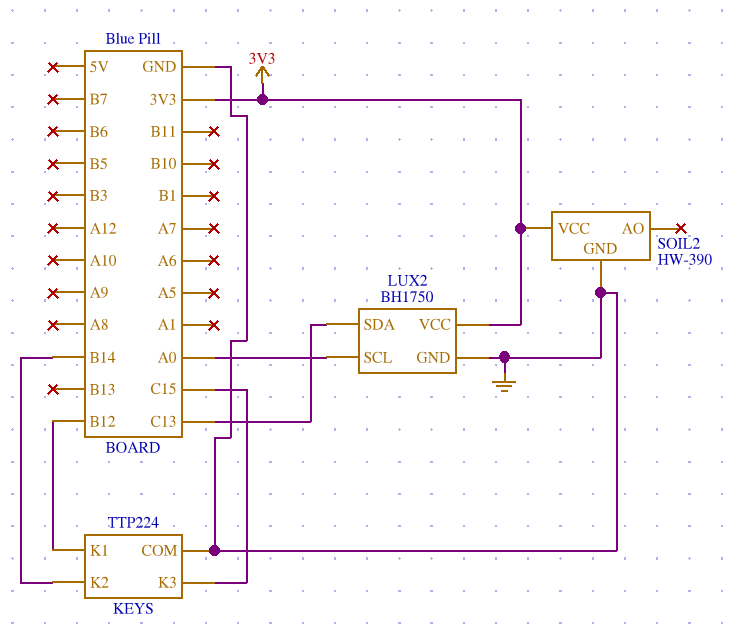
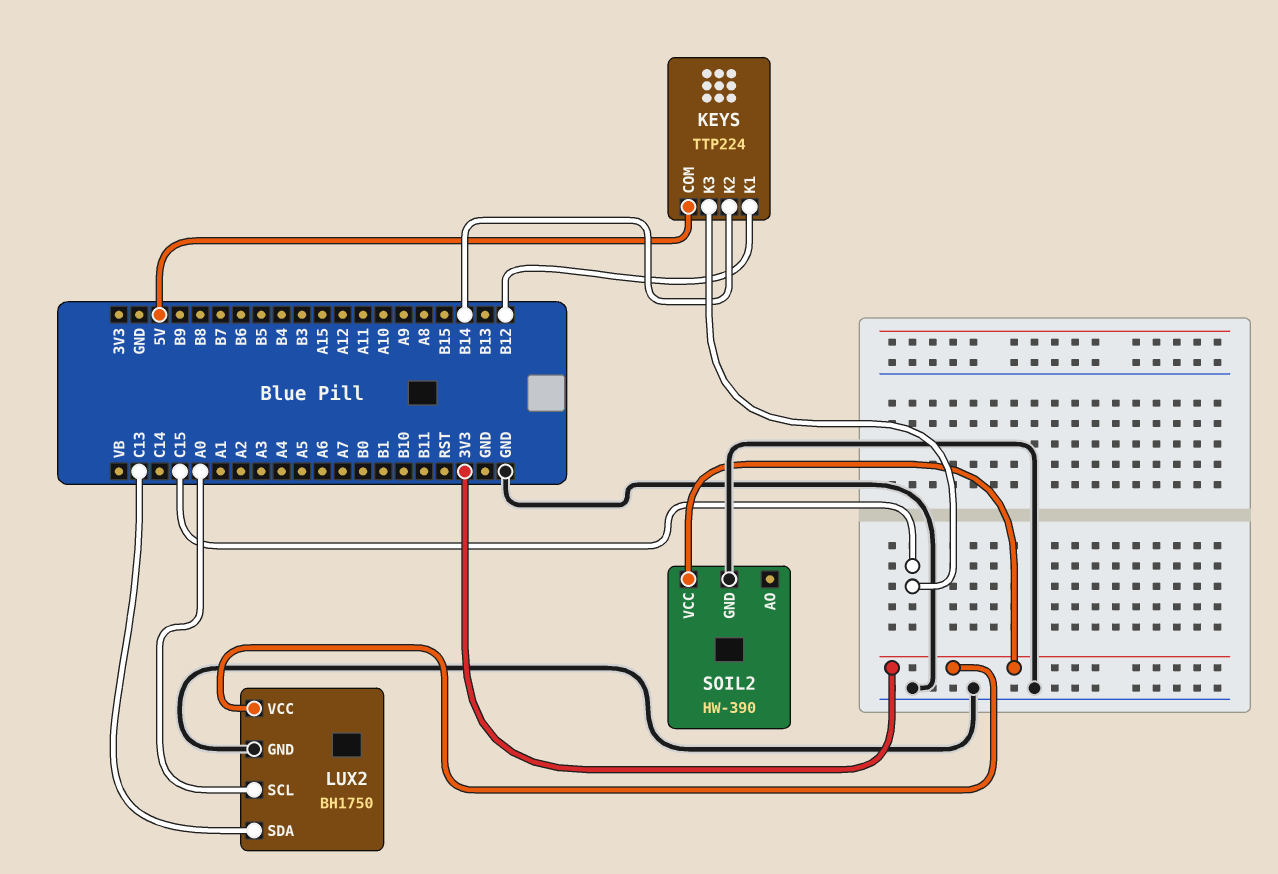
KEYS pin COM: GND -> 5V

